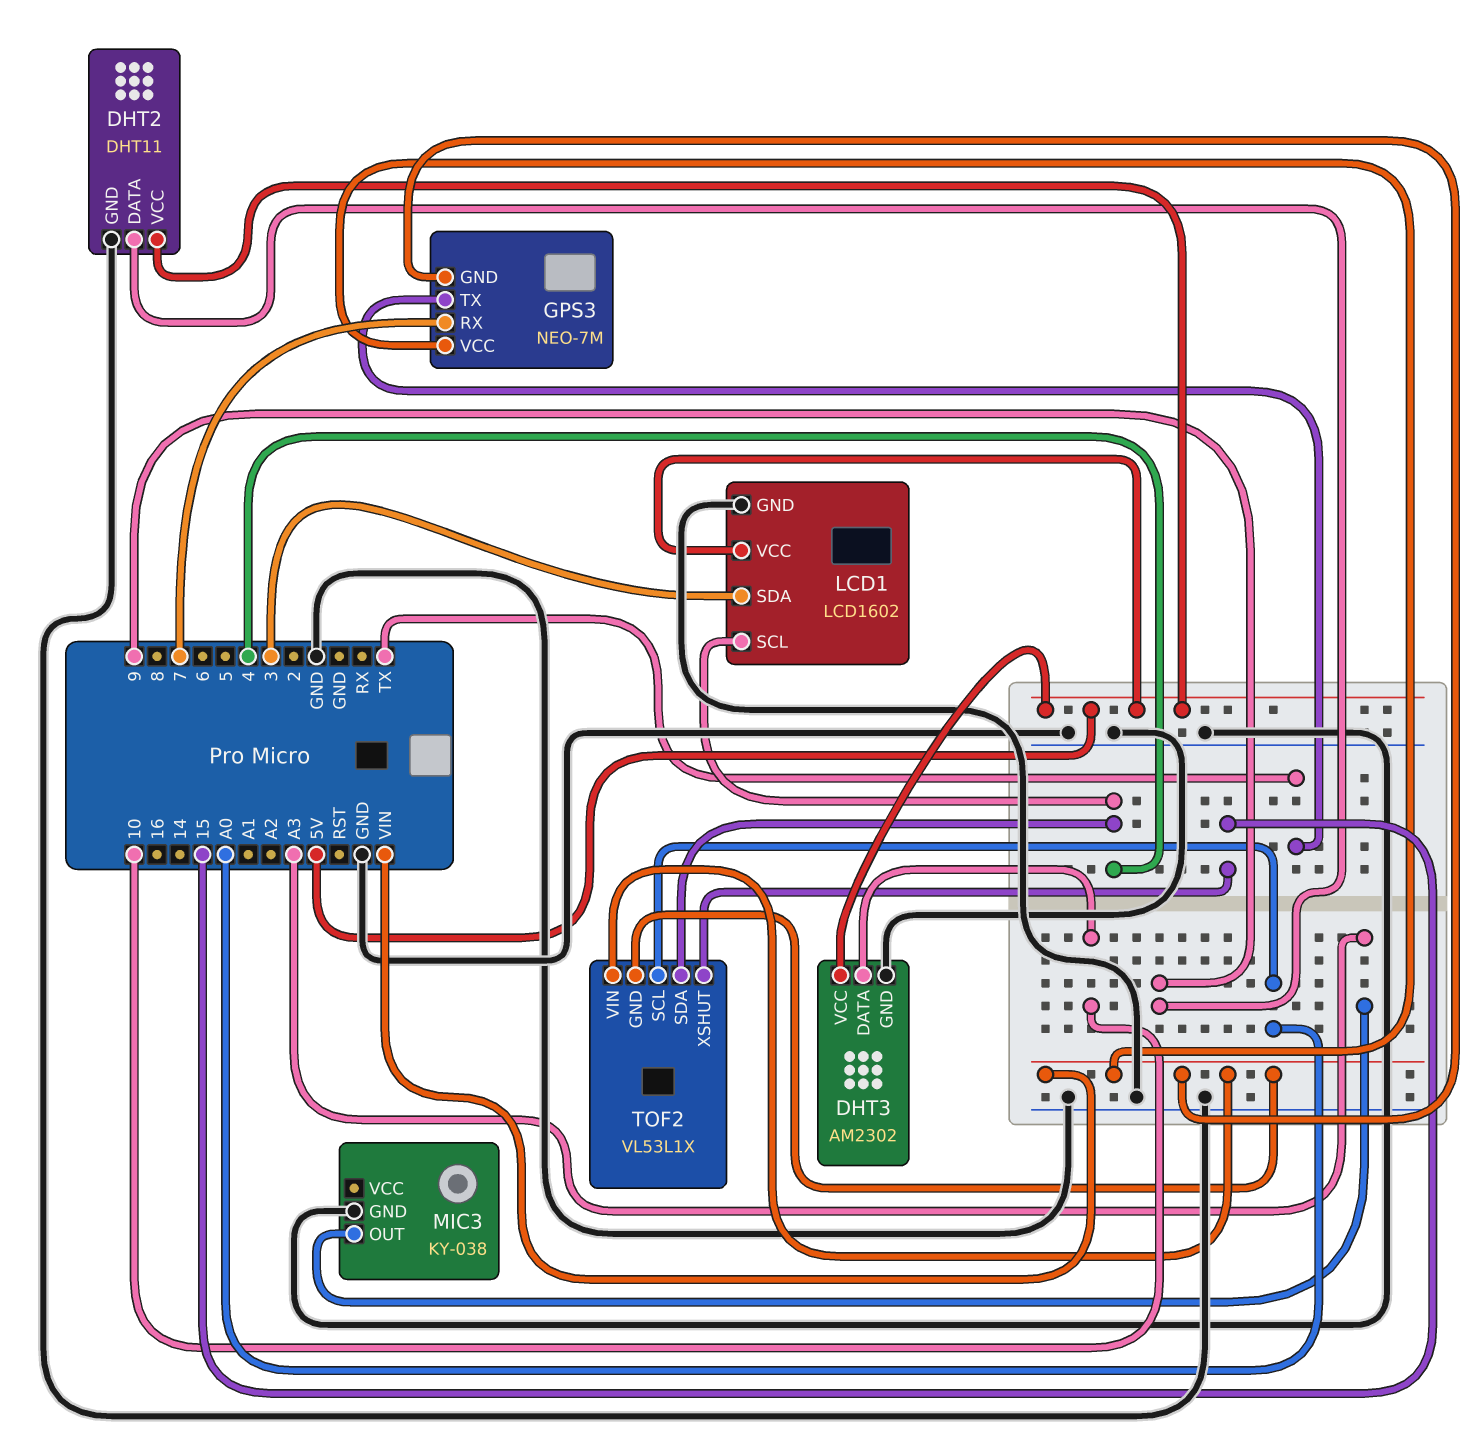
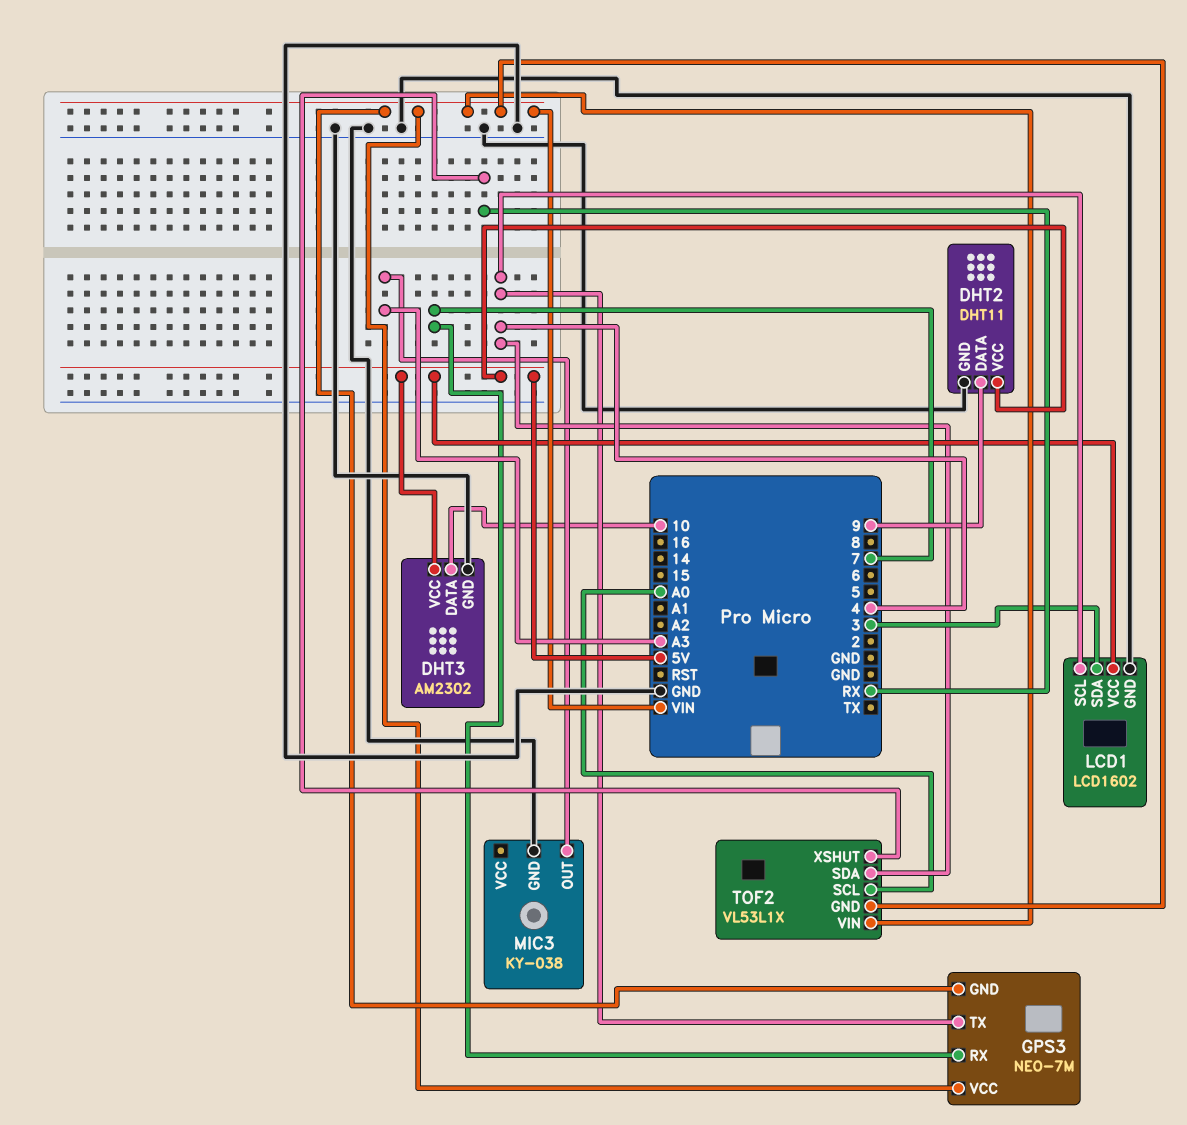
GPS3 pin TX: TX -> 4
TOF2 pin XSHUT: 15 -> RX

